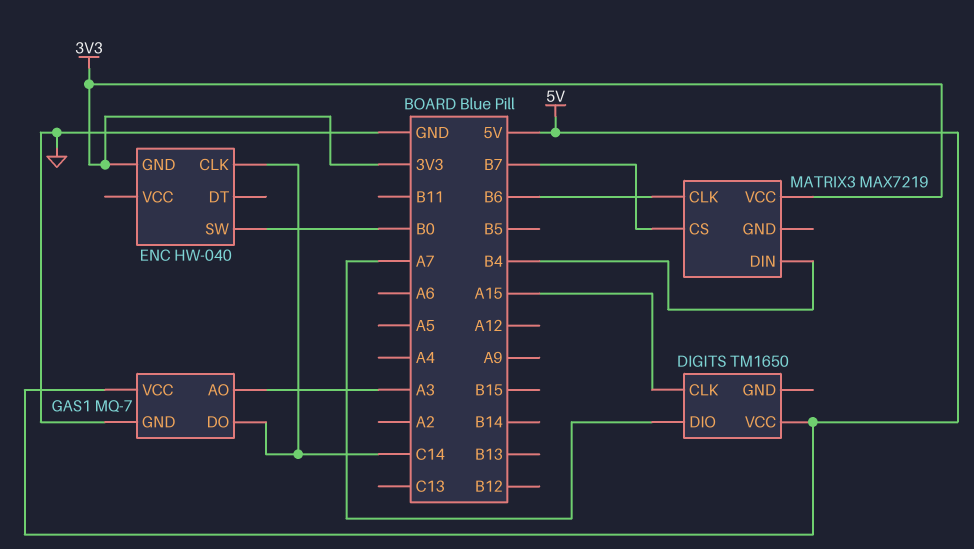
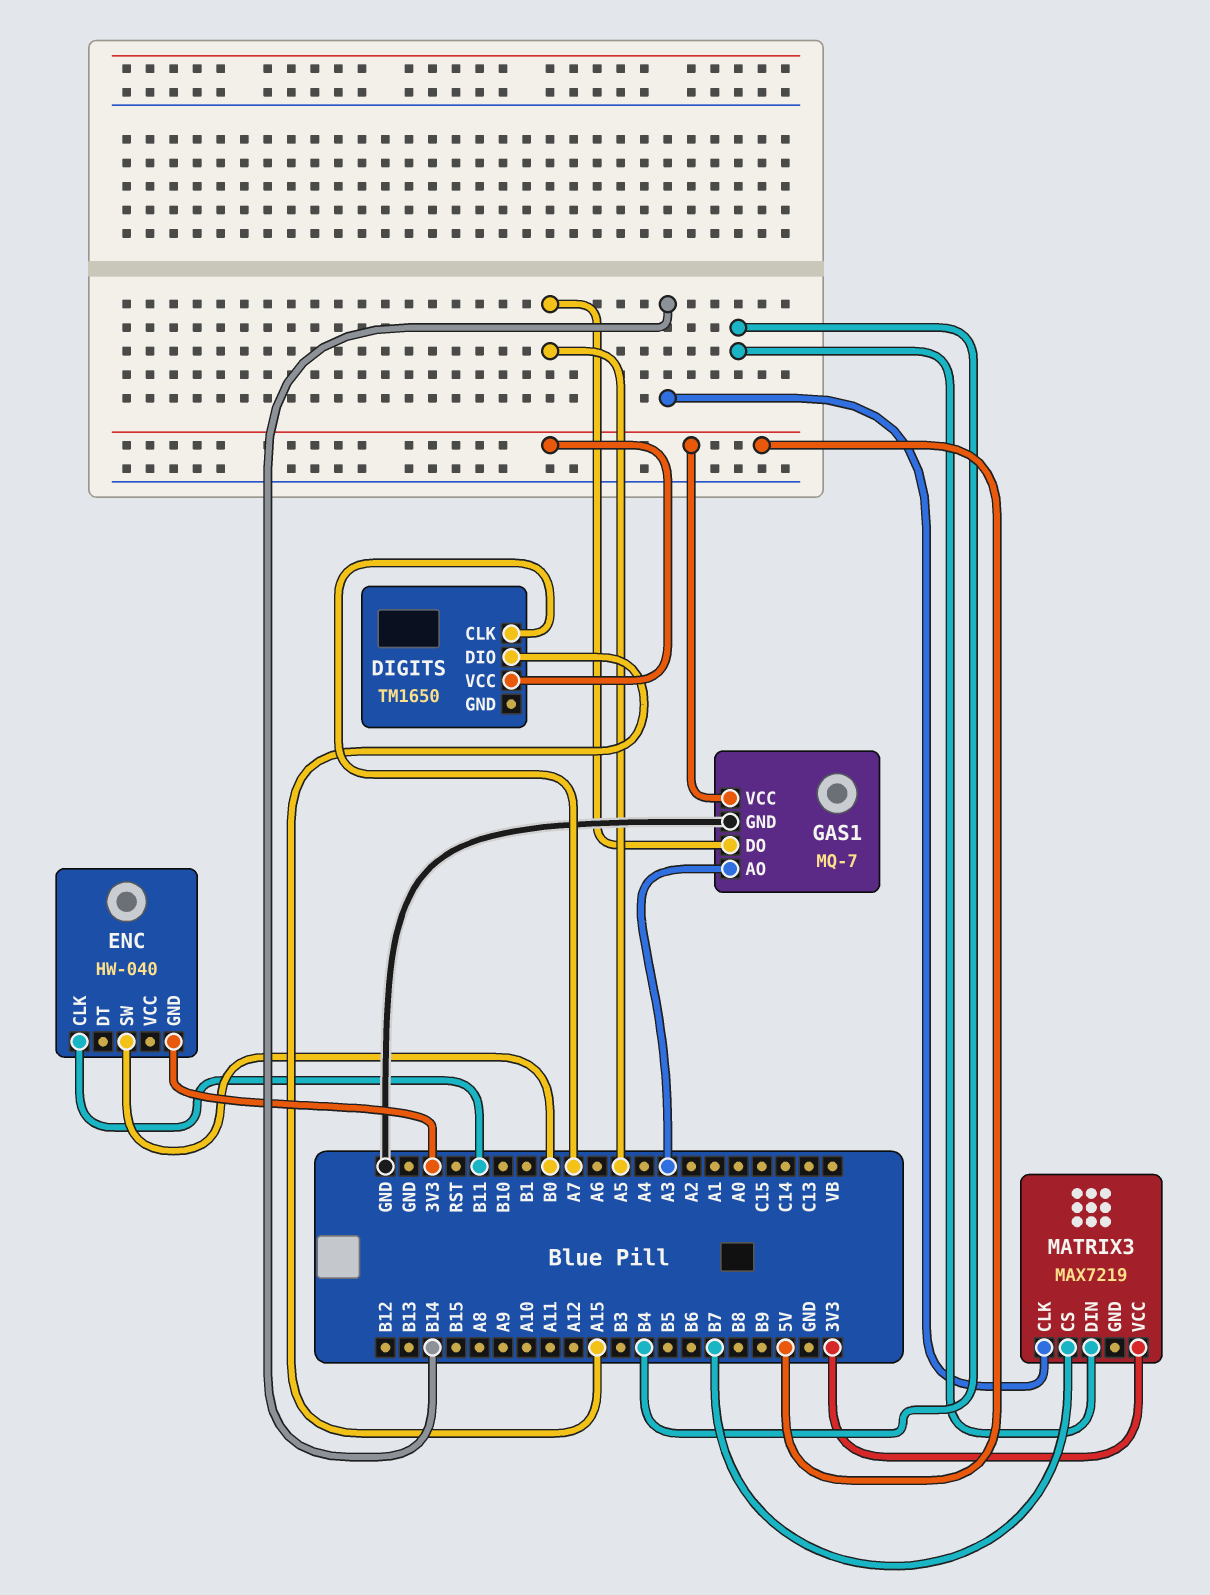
DIGITS pin CLK: A15 -> A7
DIGITS pin DIO: A7 -> A15
ENC pin CLK: C14 -> B11
GAS1 pin DO: C14 -> A5
MATRIX3 pin CLK: B6 -> B14

